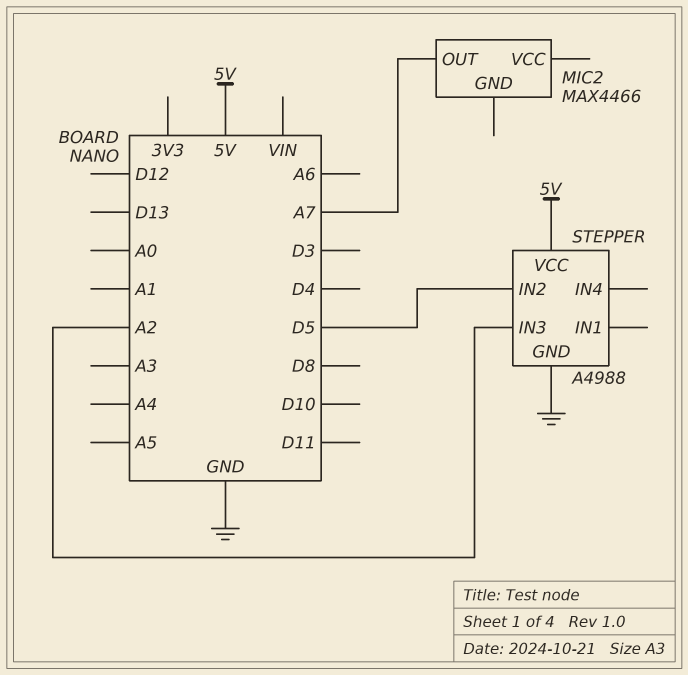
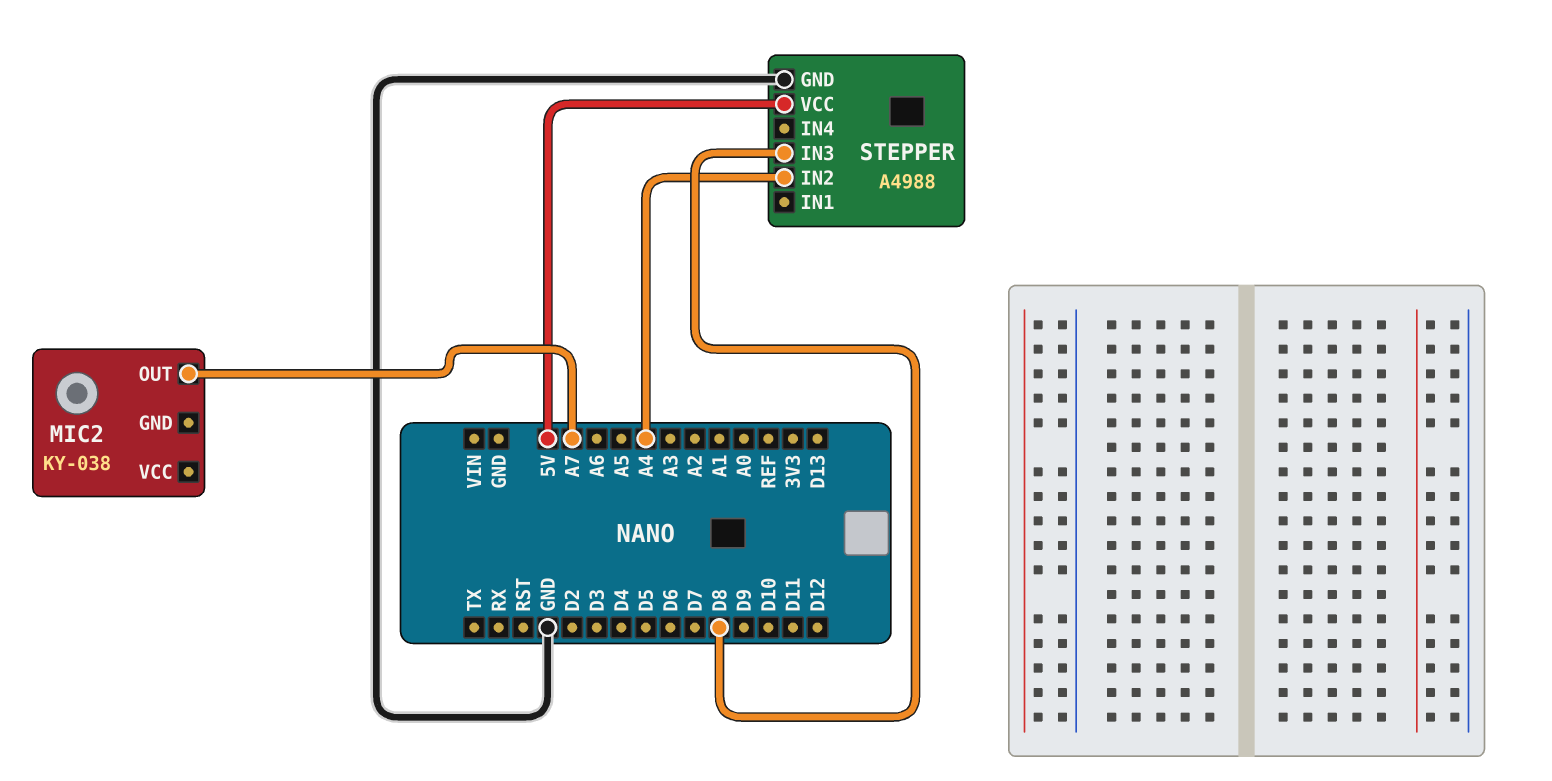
MIC2: MAX4466 -> KY-038
STEPPER pin IN2: D5 -> A4
STEPPER pin IN3: A2 -> D8

